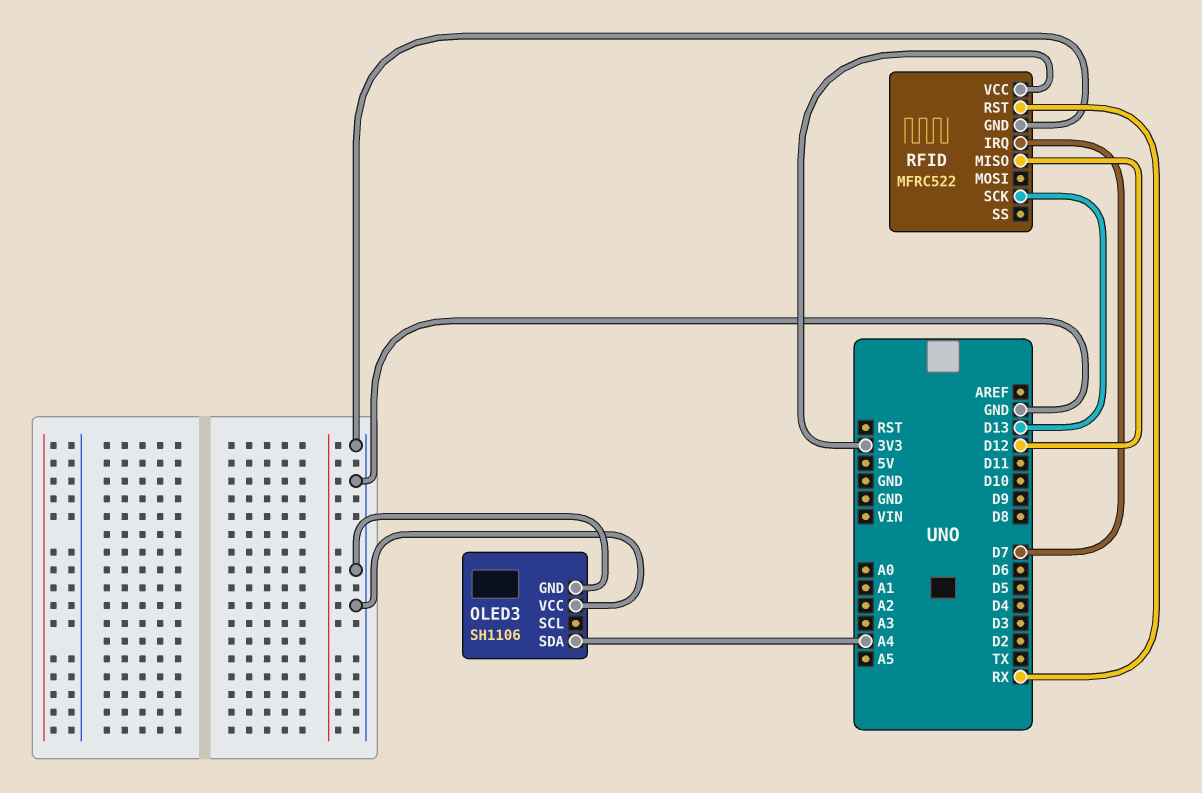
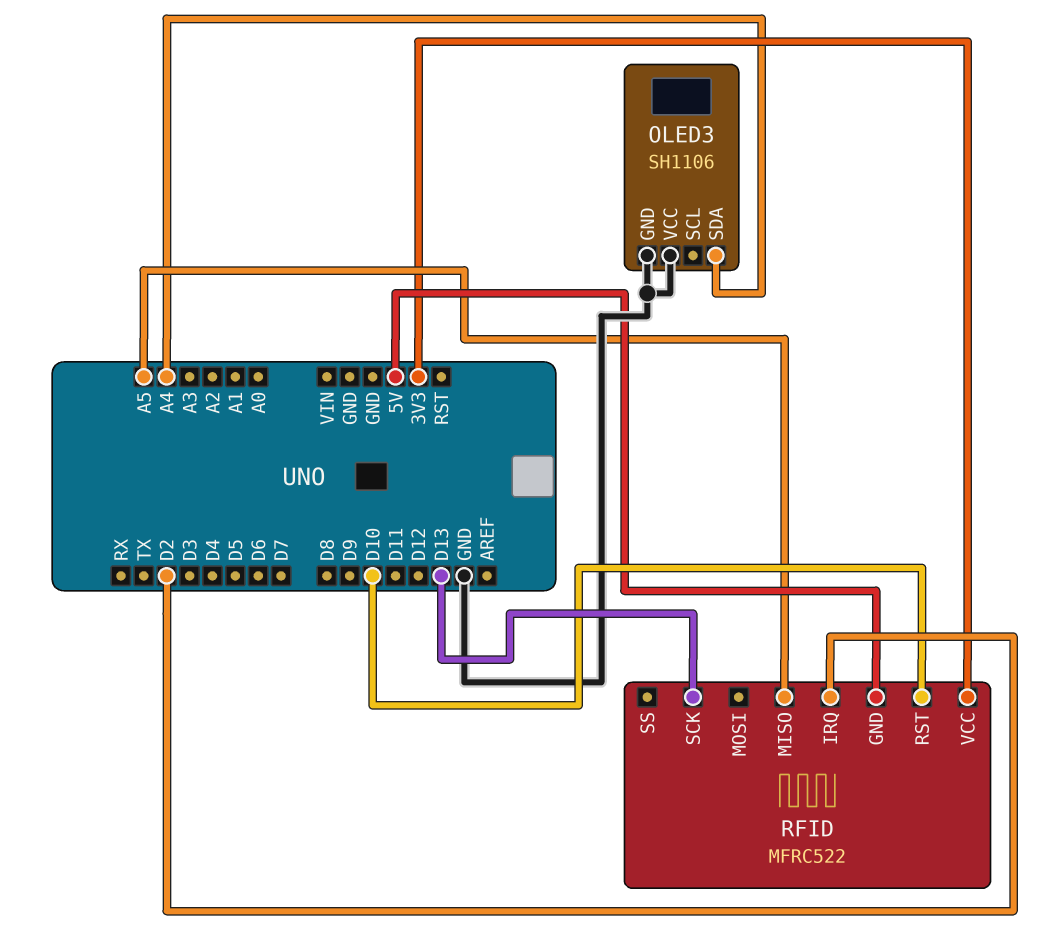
RFID pin GND: GND -> 5V
RFID pin IRQ: D7 -> D2
RFID pin MISO: D12 -> A5
RFID pin RST: RX -> D10

